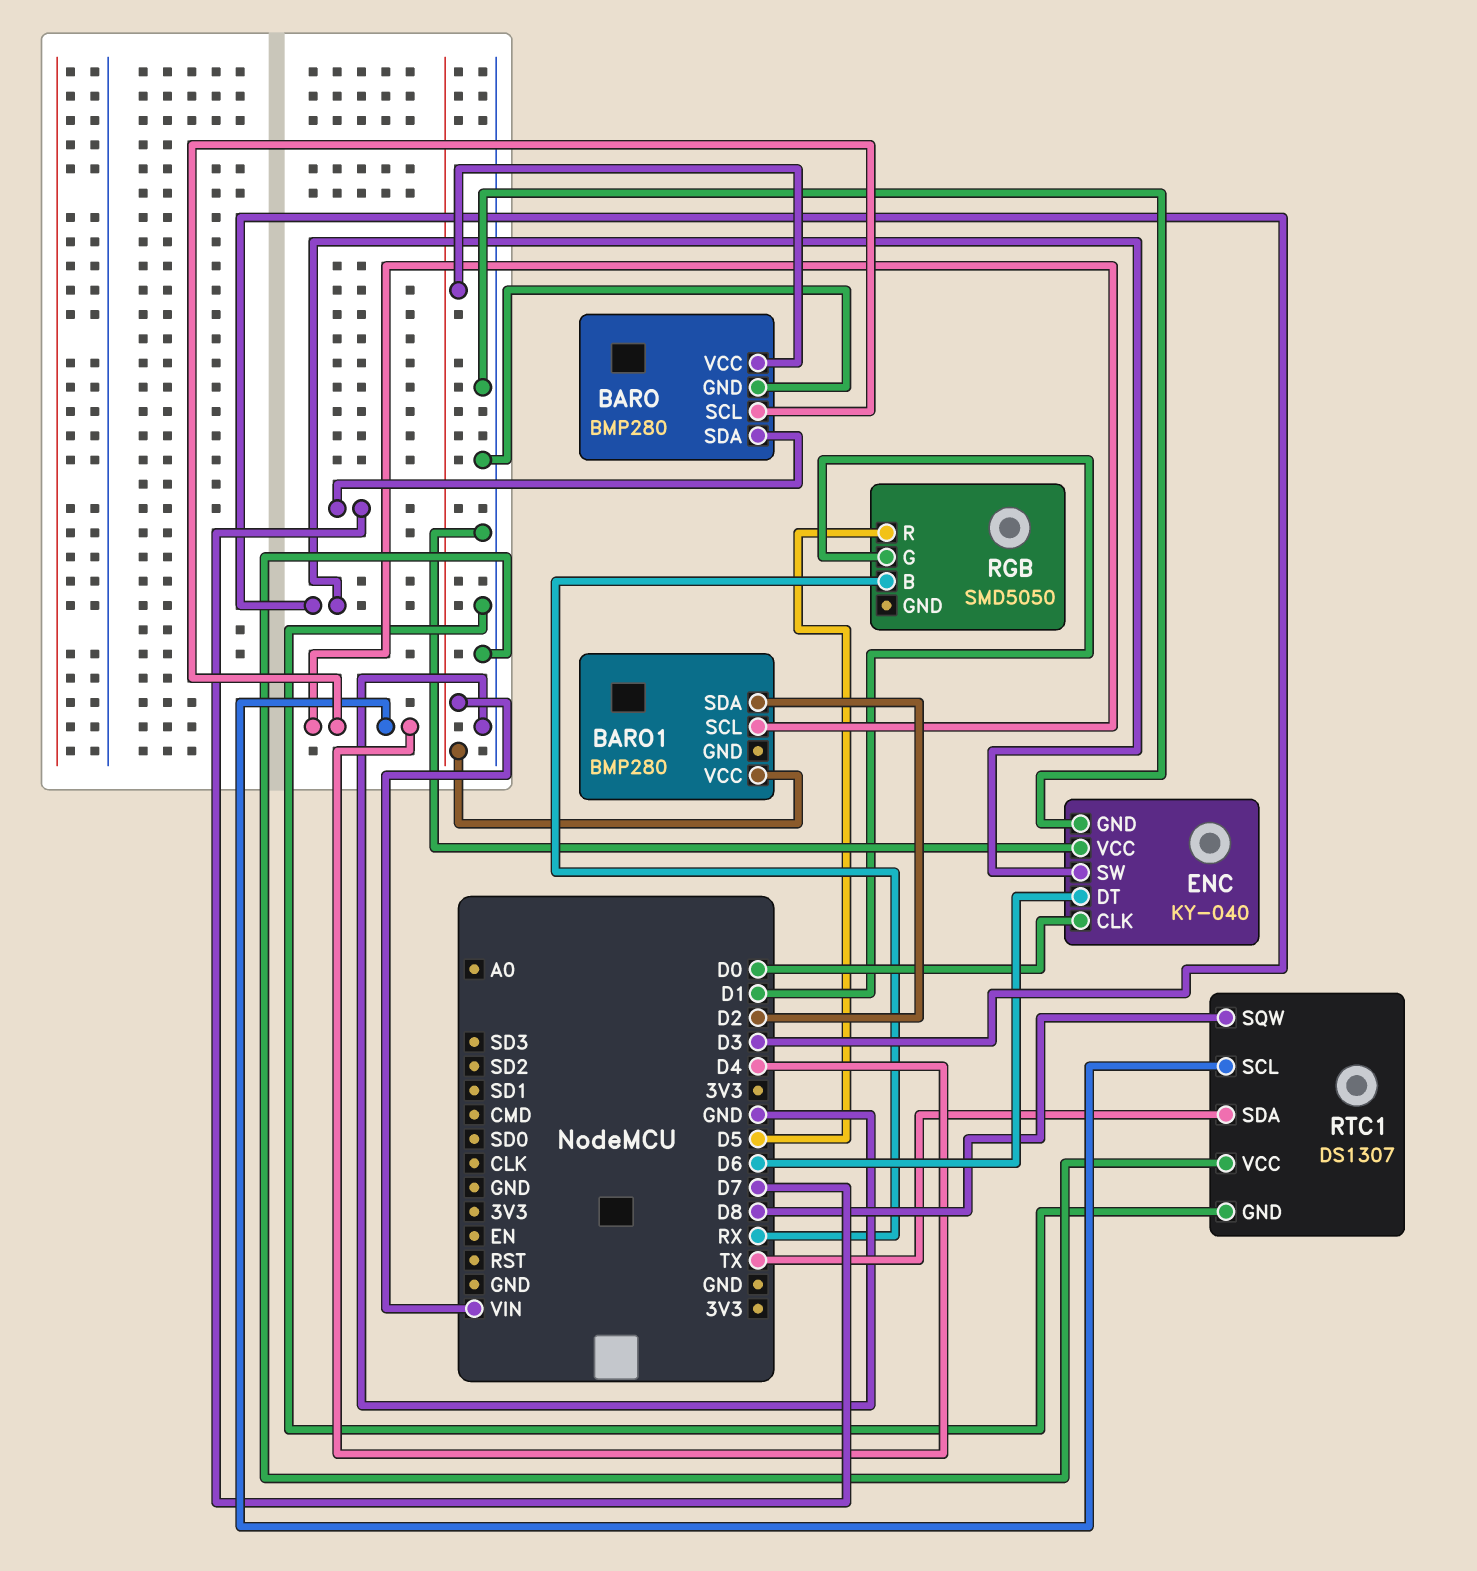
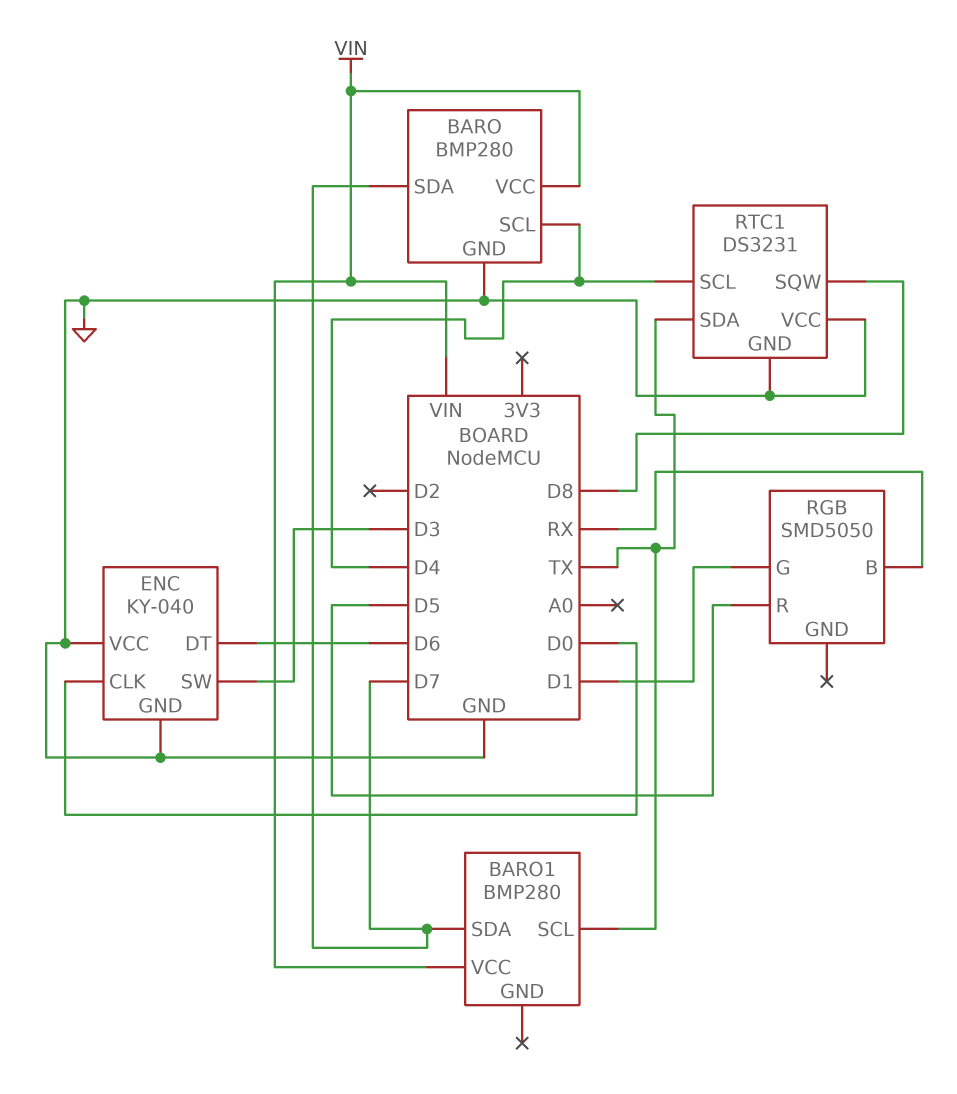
BARO1 pin SCL: D4 -> TX
BARO1 pin SDA: D2 -> D7
RTC1: DS1307 -> DS3231

